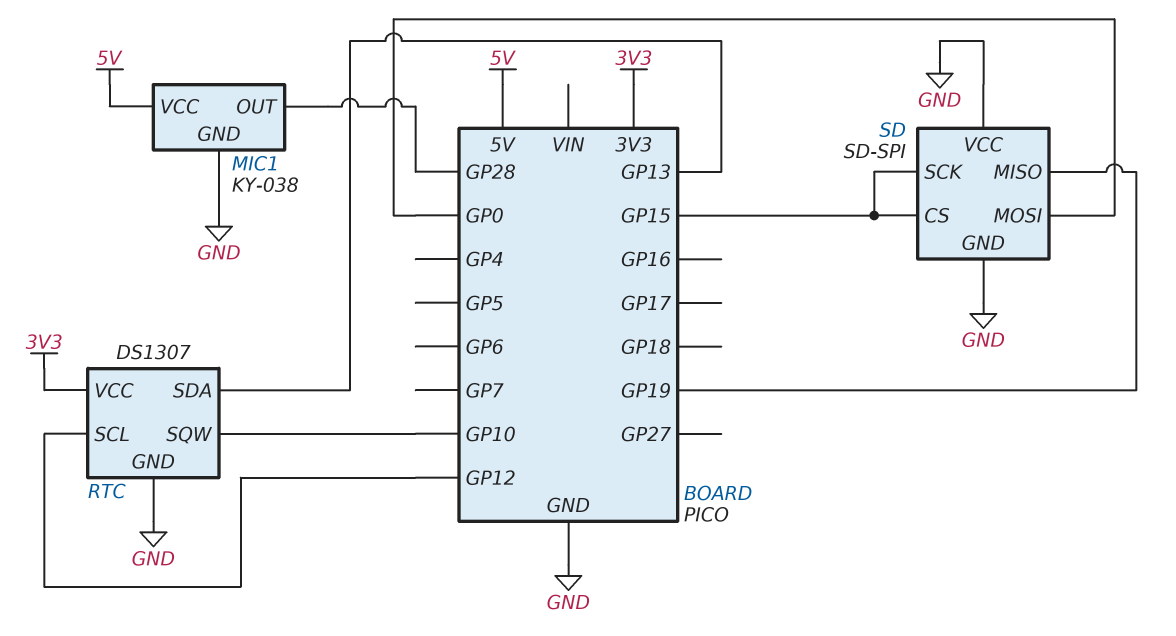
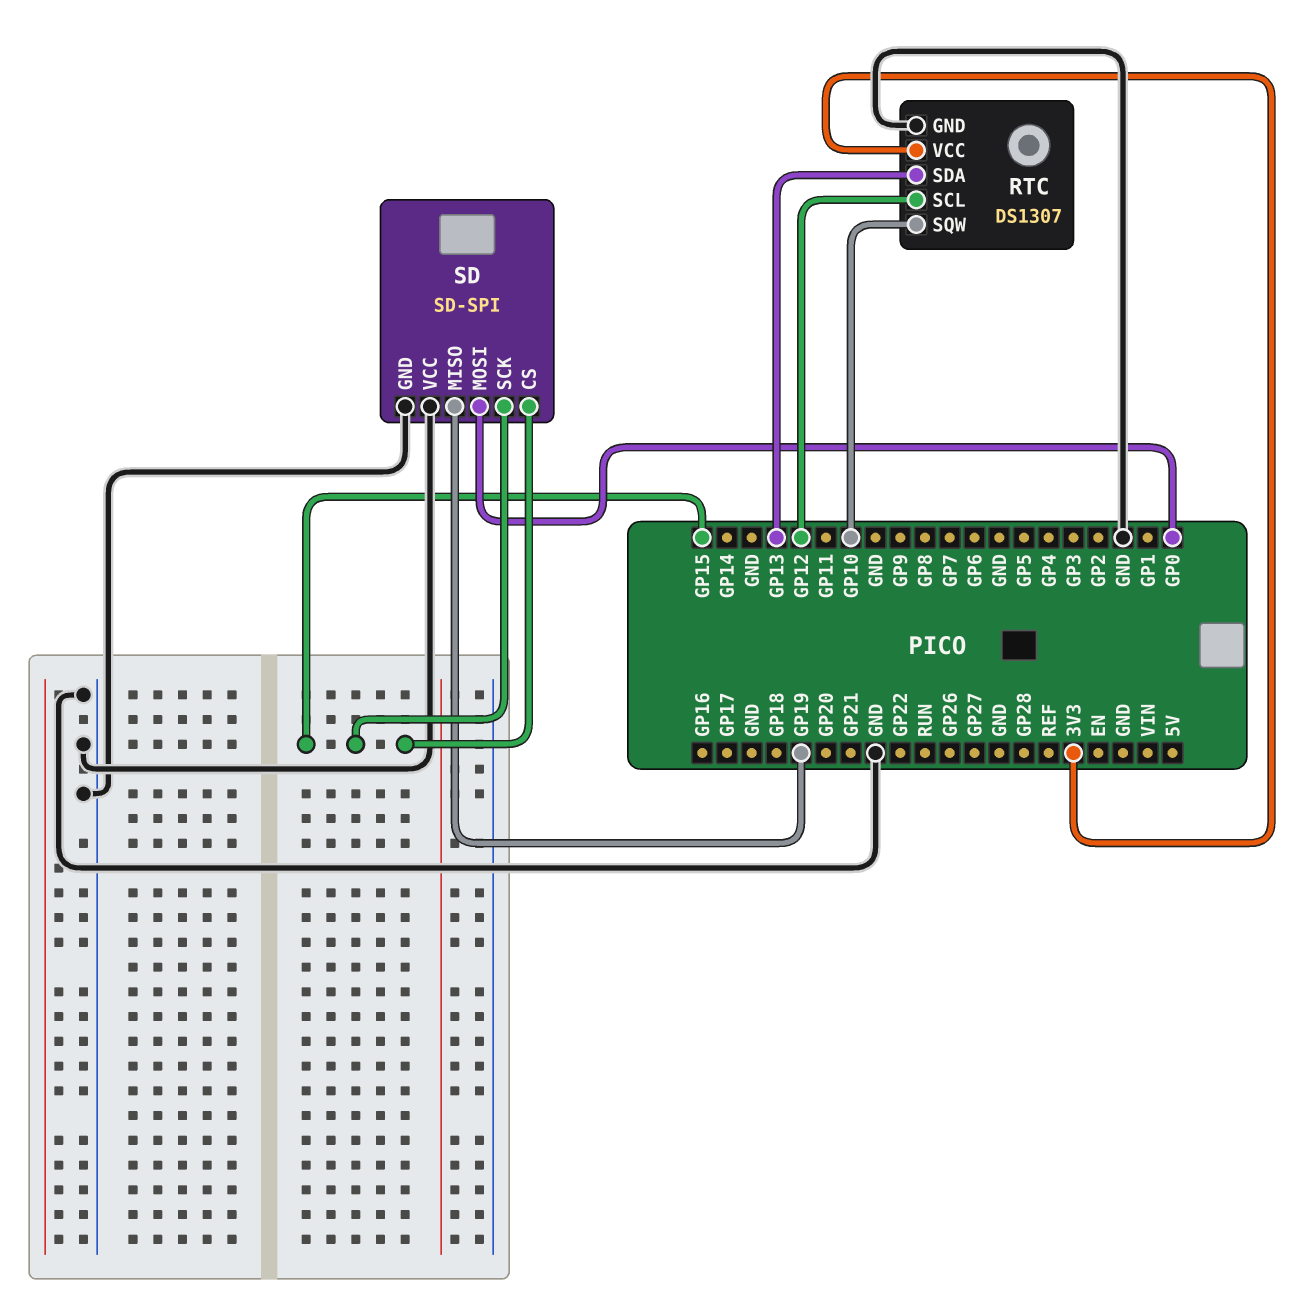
MIC1: KY-038 -> none
MIC1 pin GND: GND -> none
MIC1 pin OUT: GP28 -> none
MIC1 pin VCC: 5V -> none

